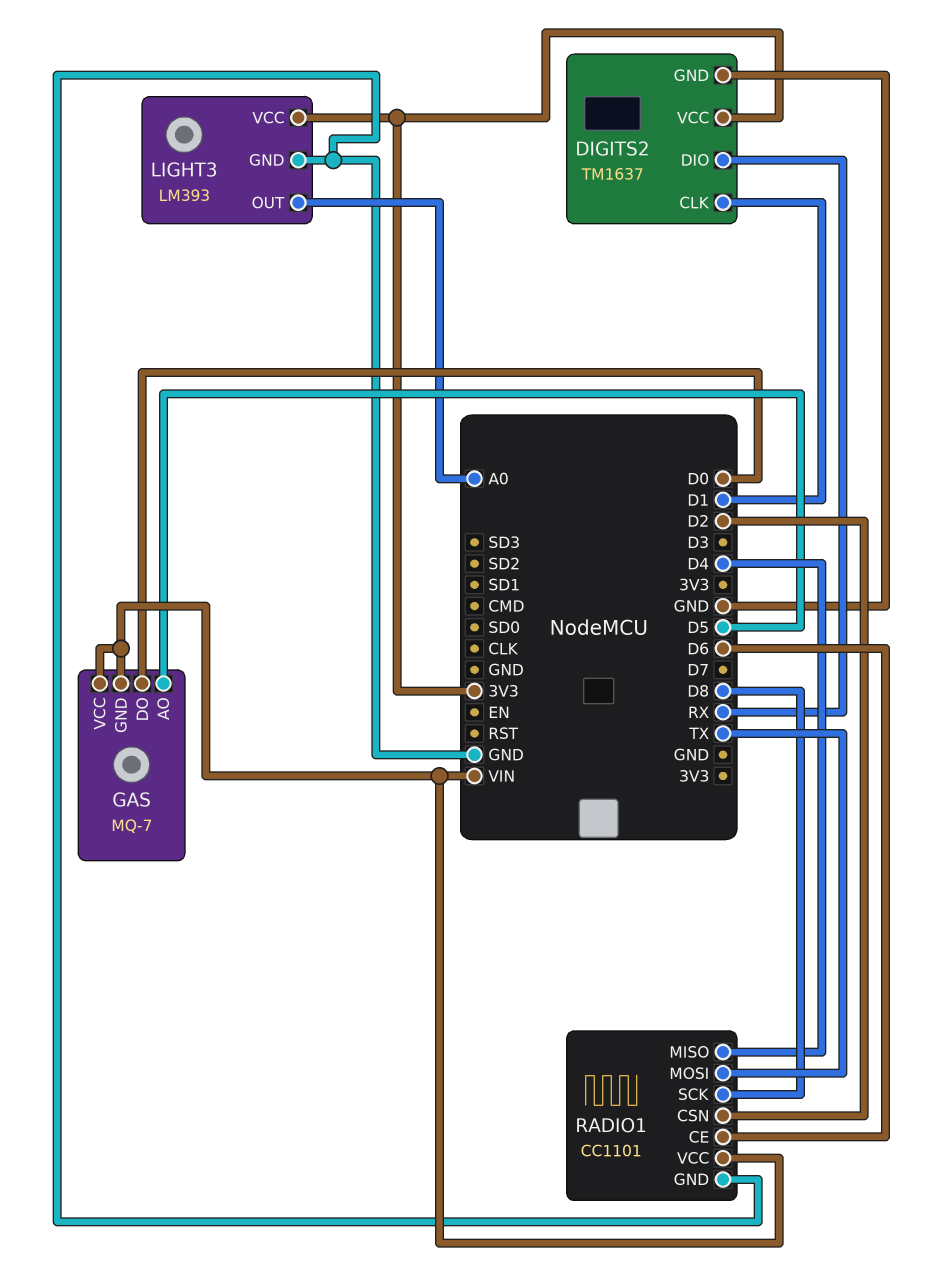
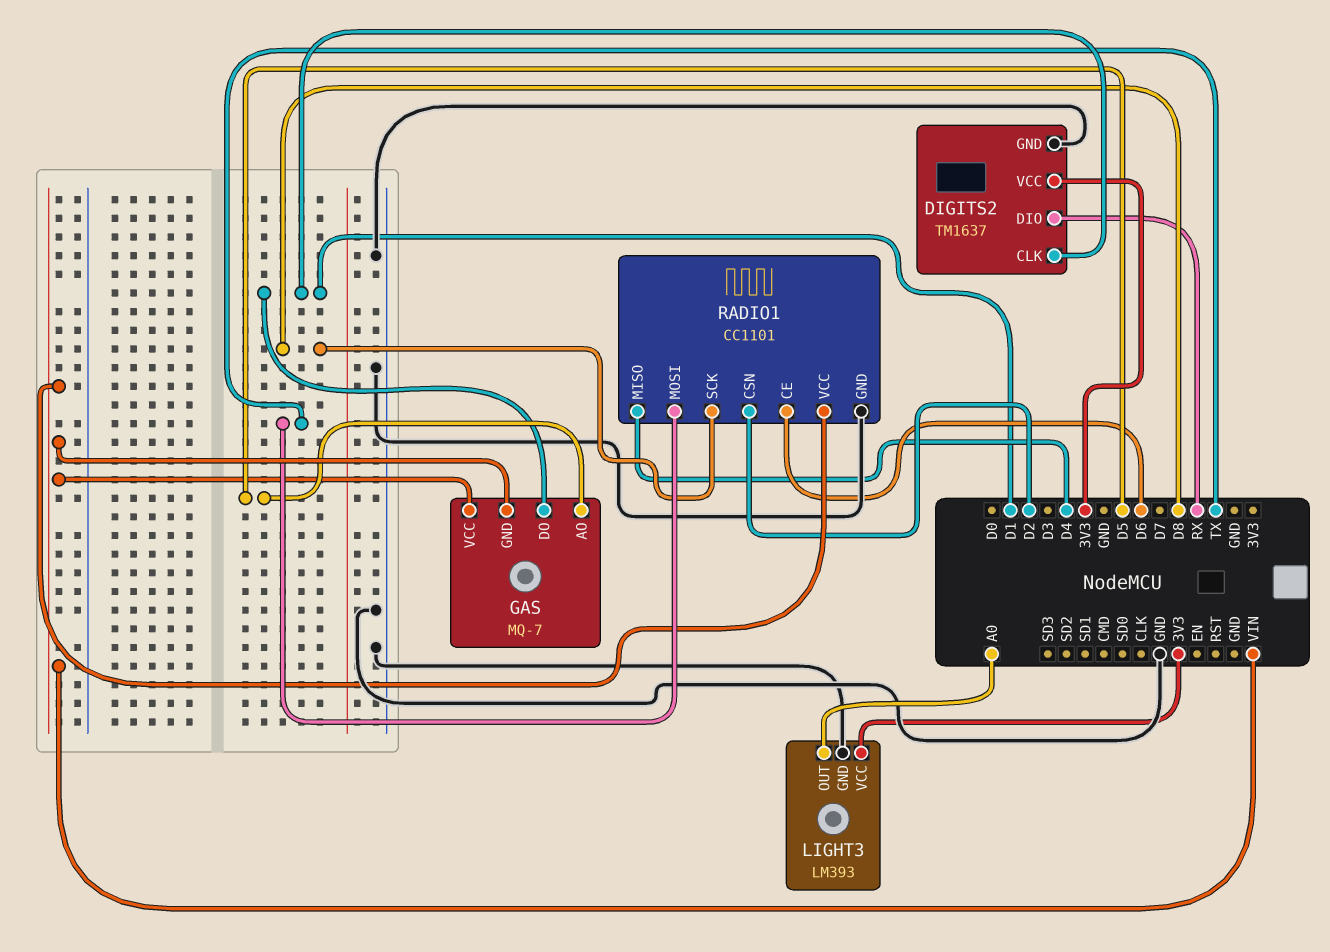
GAS pin DO: D0 -> D1

